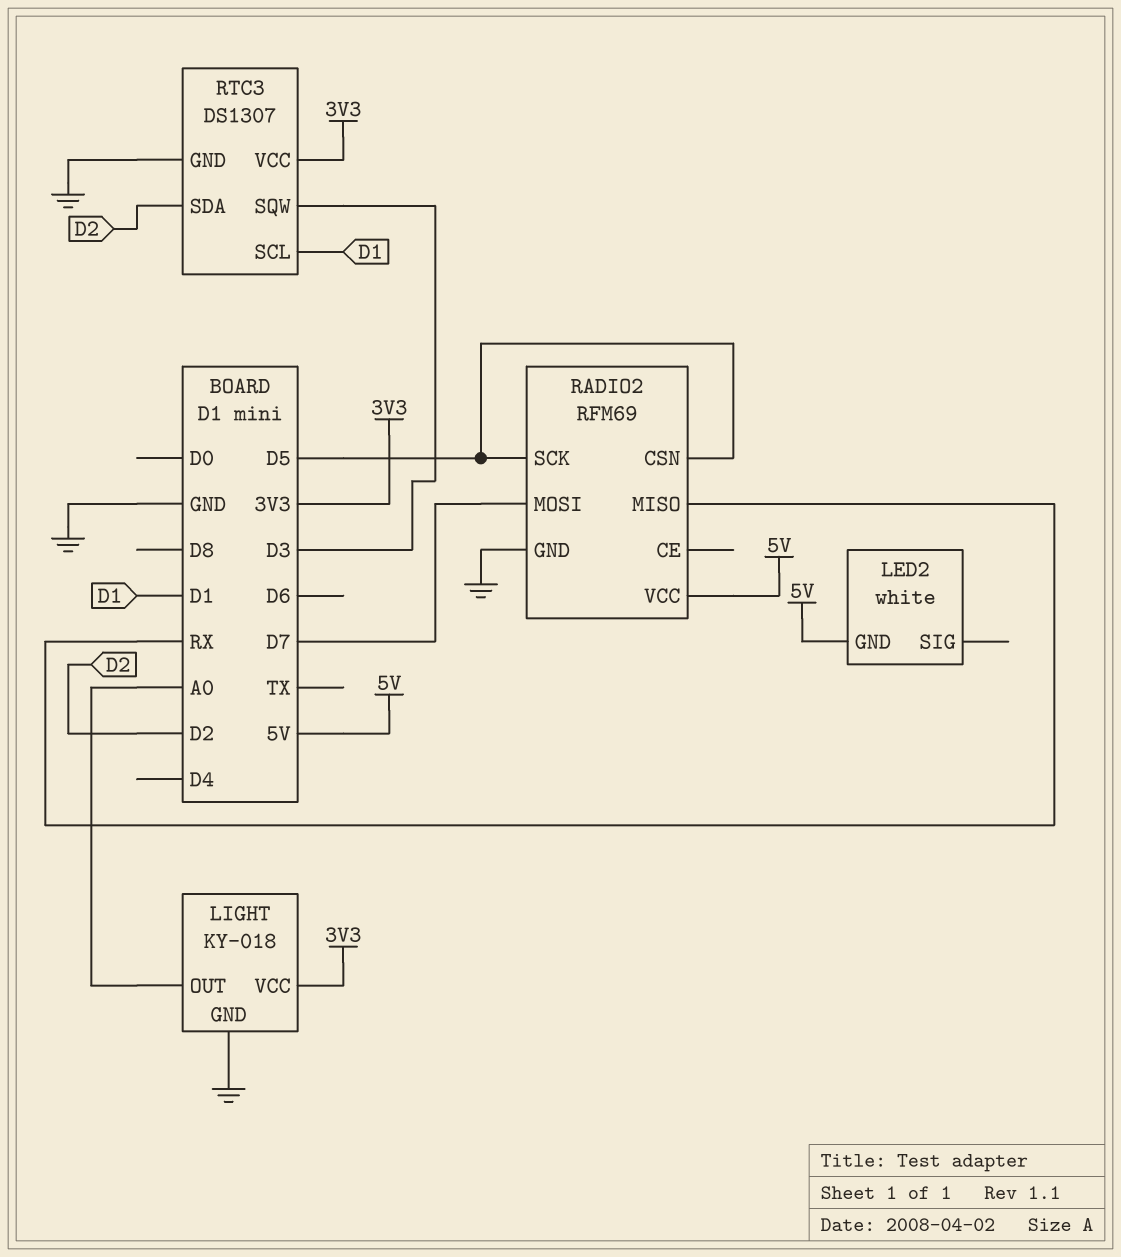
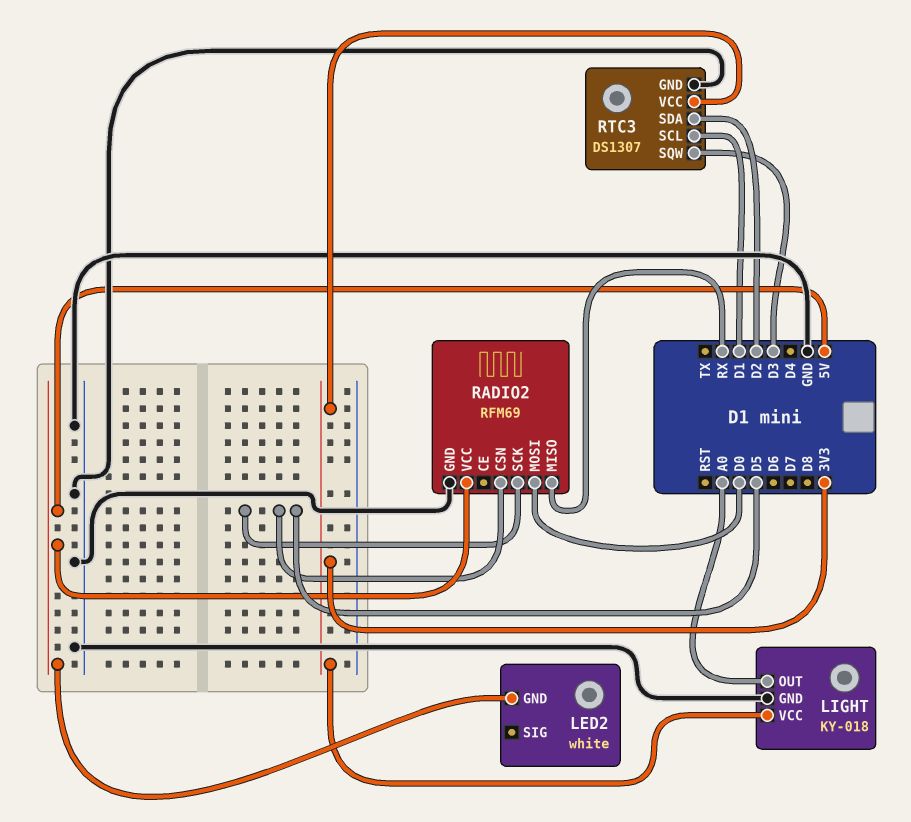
RADIO2 pin MOSI: D7 -> D0

